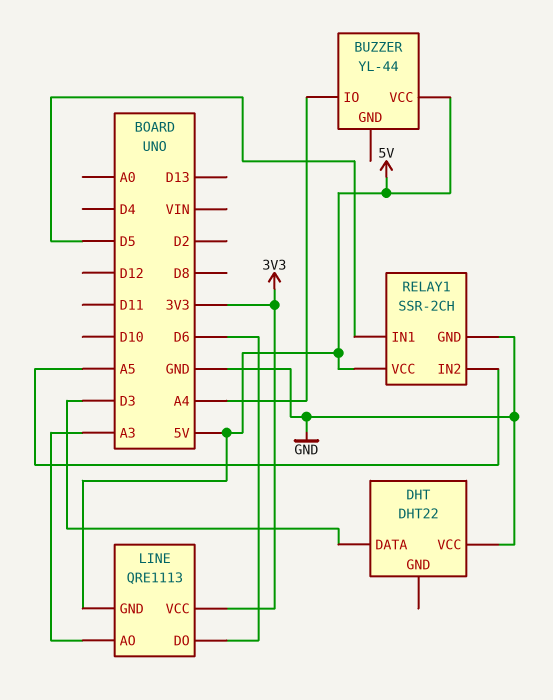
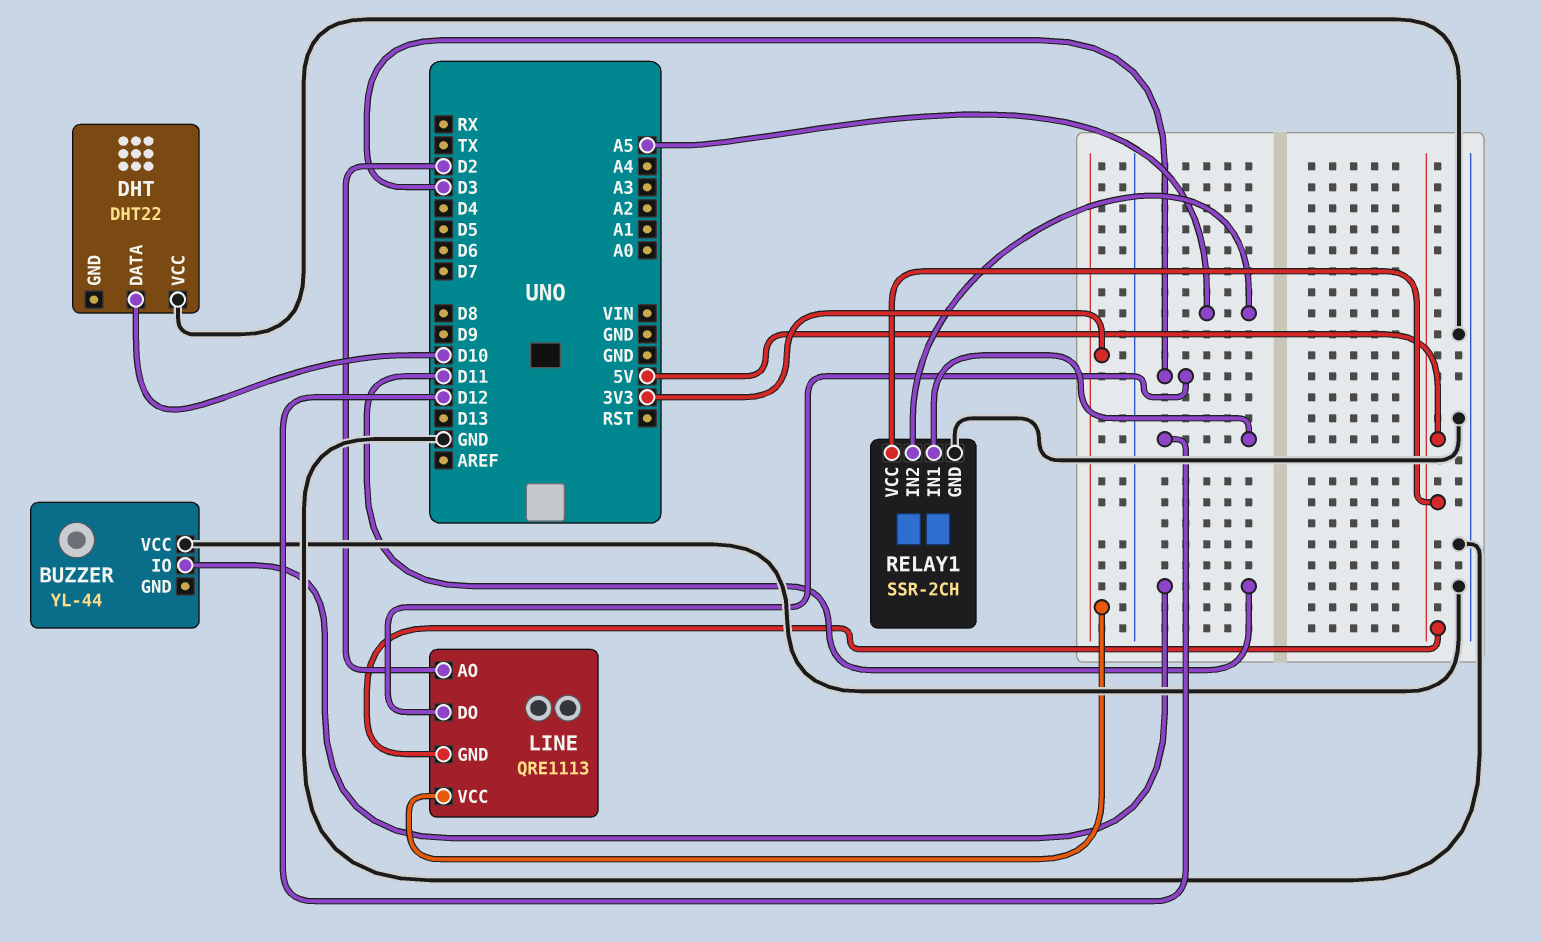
BUZZER pin IO: A4 -> D11
BUZZER pin VCC: 5V -> GND
DHT pin DATA: D3 -> D10
LINE pin AO: A3 -> D2
LINE pin DO: D6 -> D3
RELAY1 pin IN1: D5 -> D12

